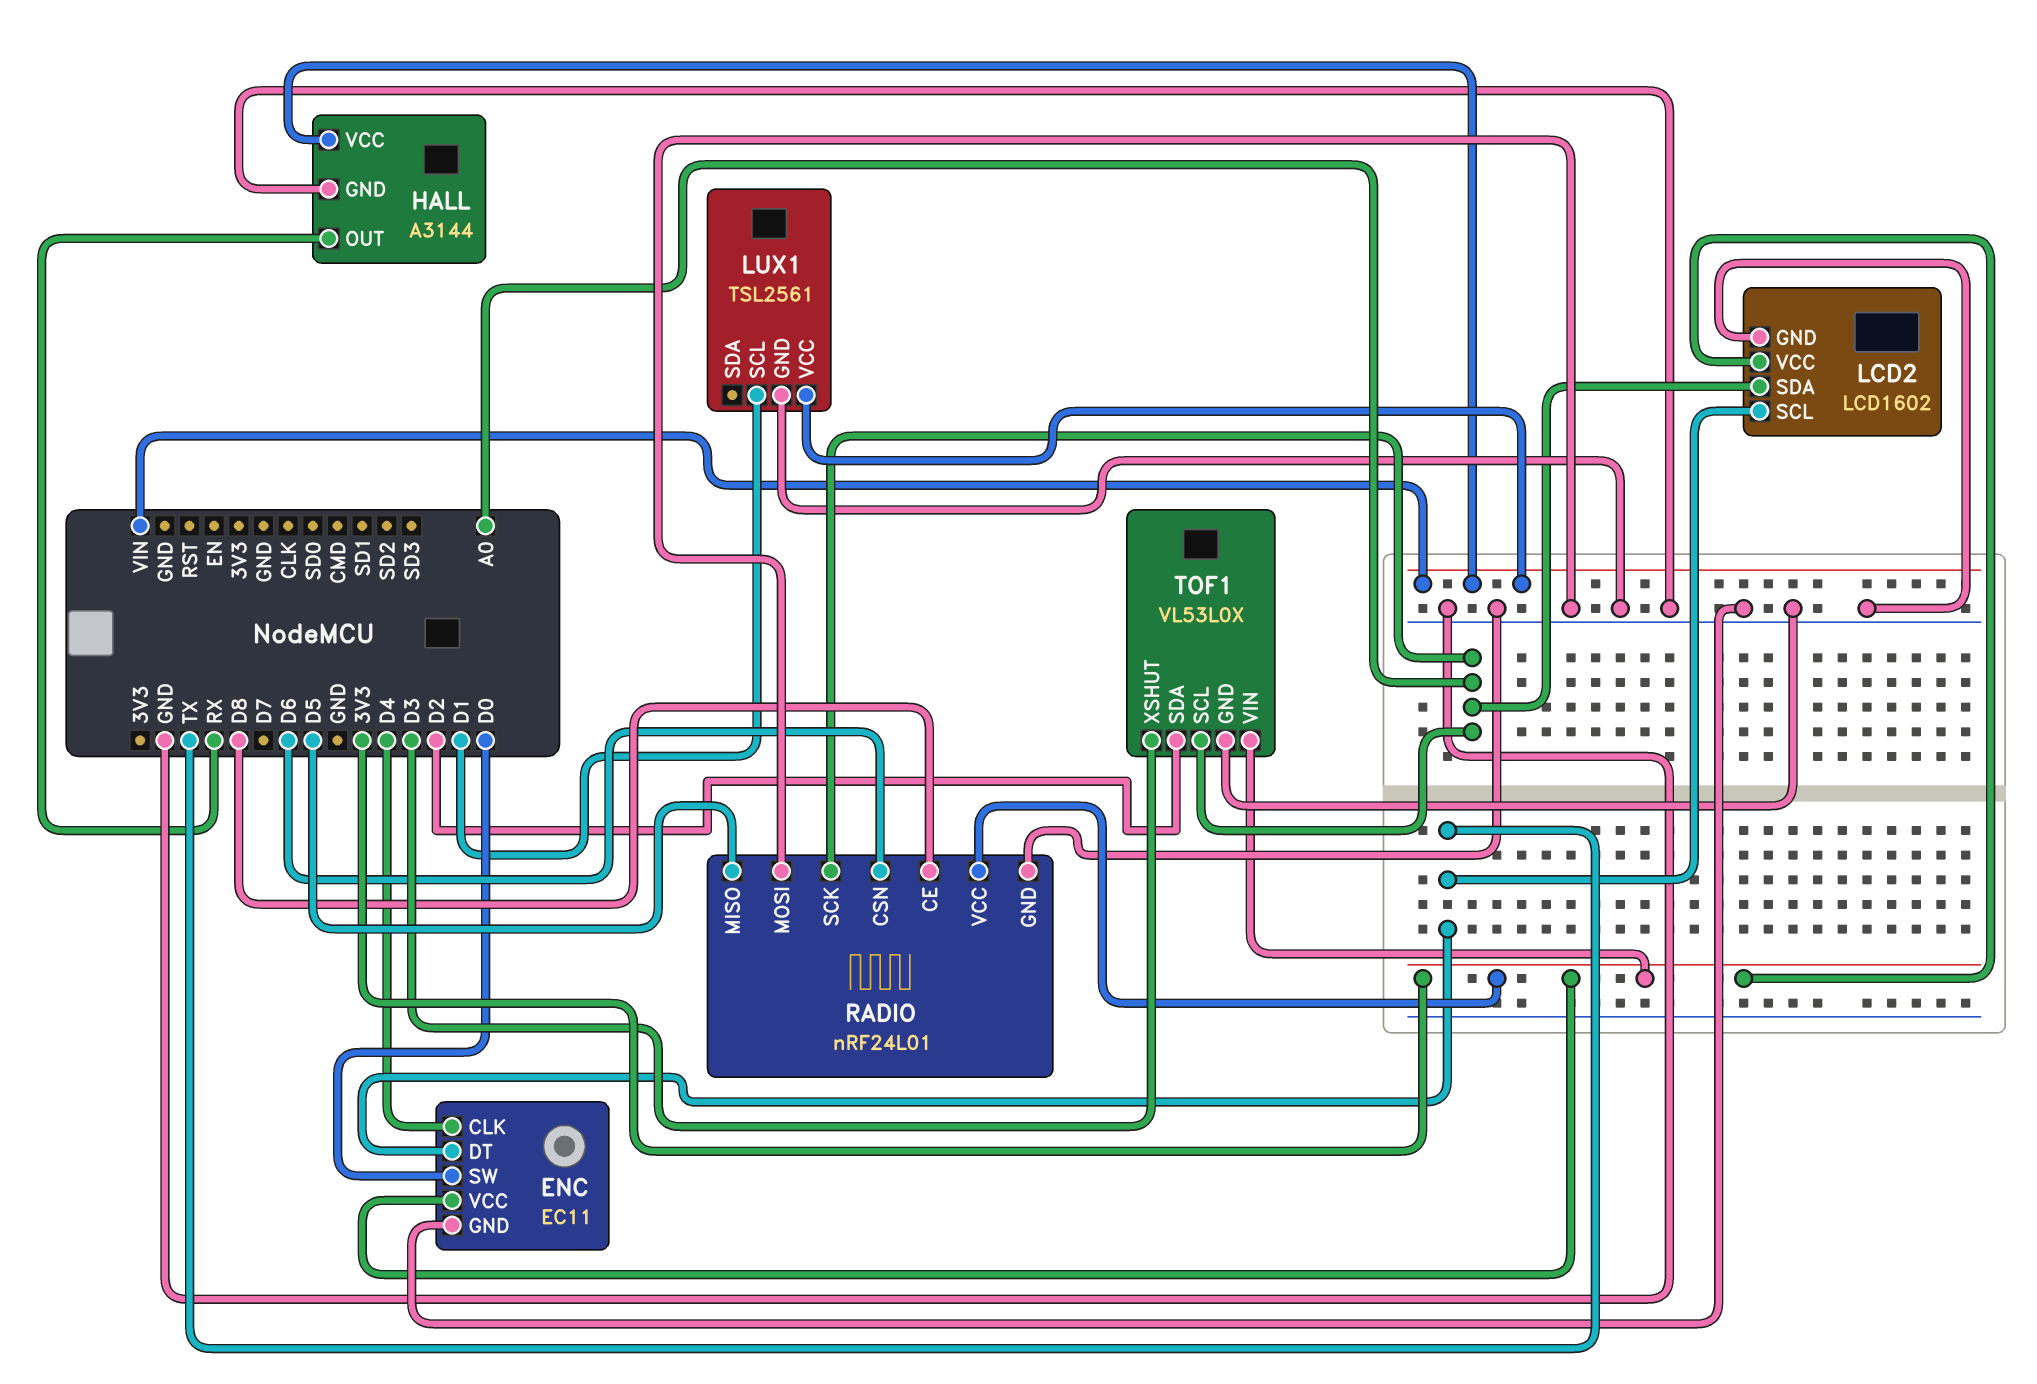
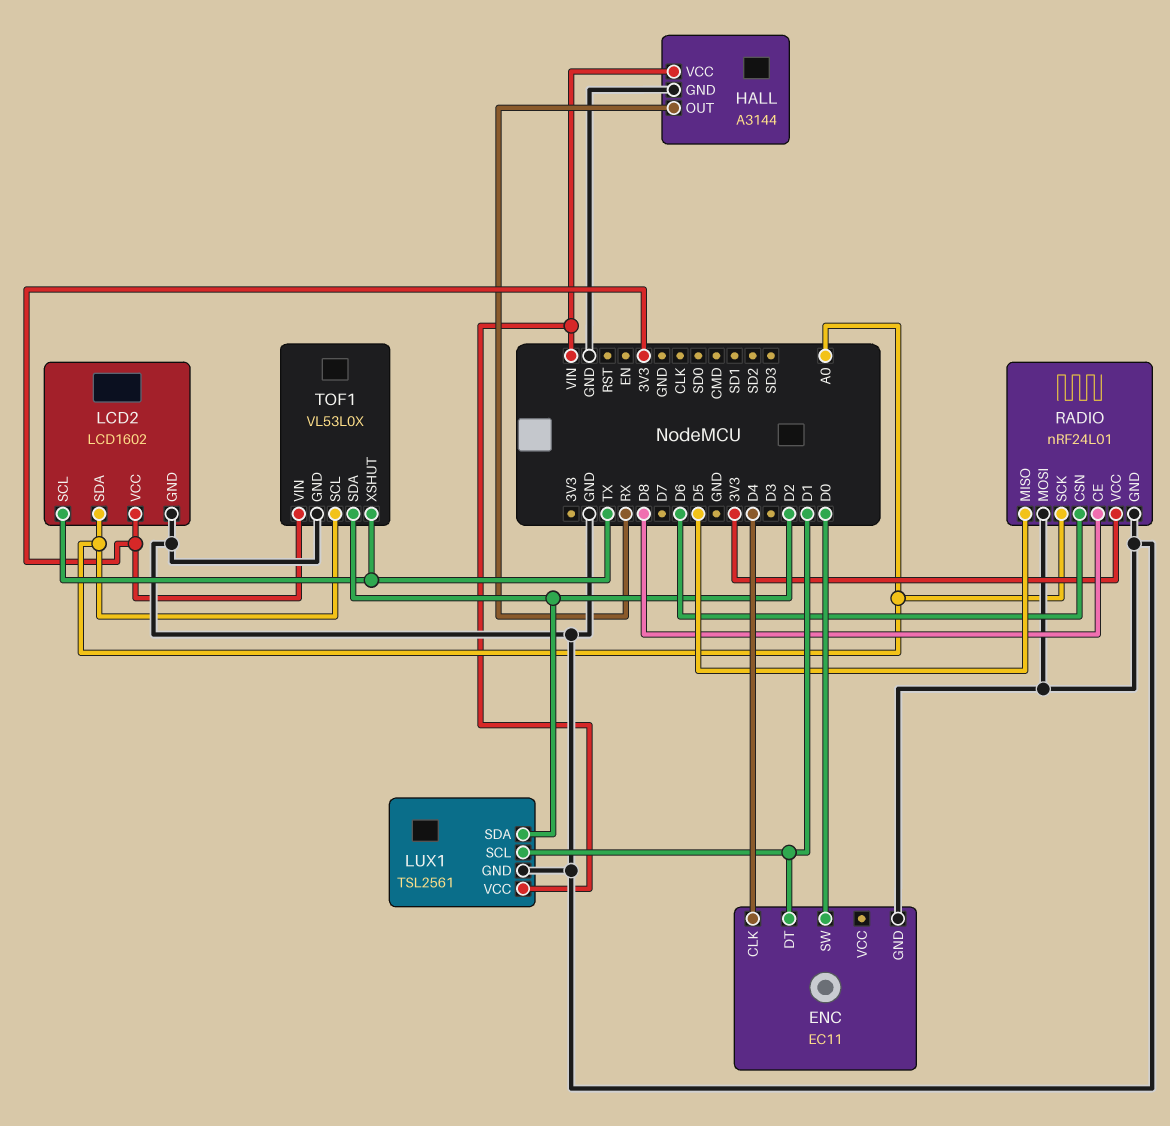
ENC pin DT: TX -> D1
ENC pin VCC: 3V3 -> none
LUX1 pin SDA: none -> D2
TOF1 pin XSHUT: D3 -> TX

